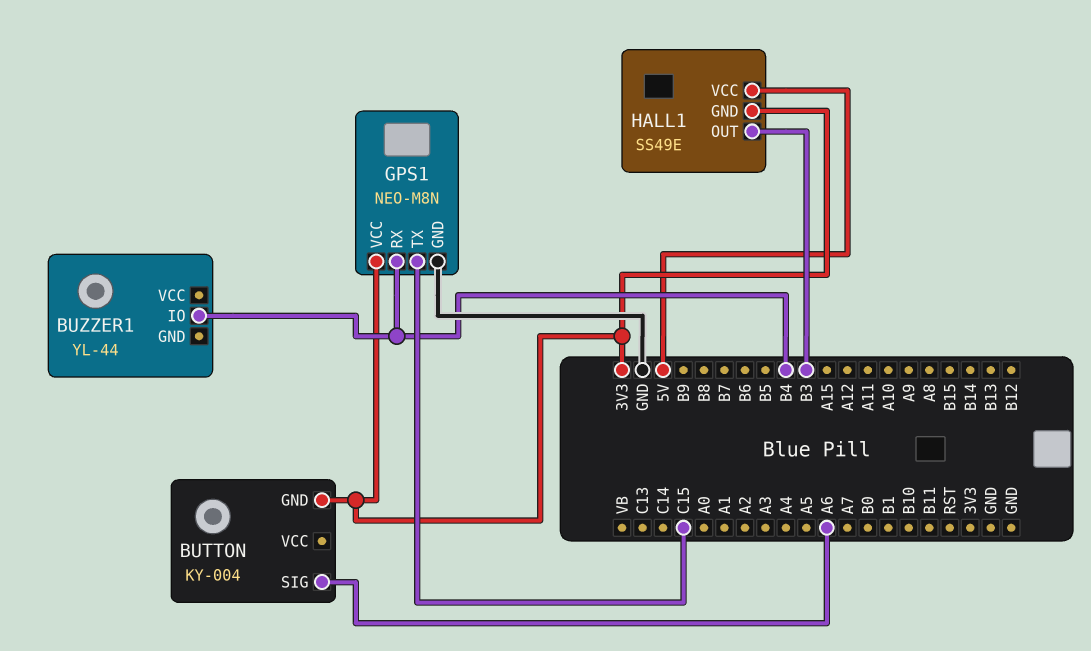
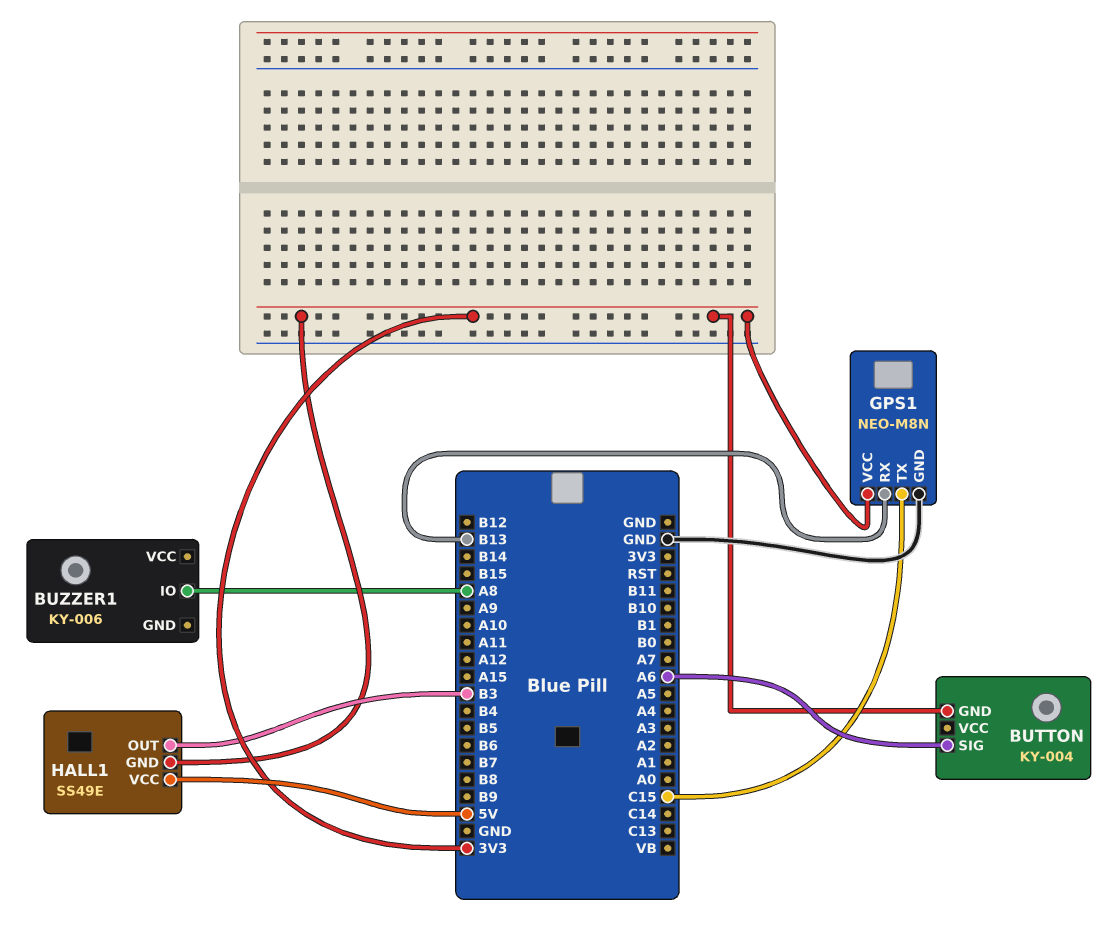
BUZZER1: YL-44 -> KY-006
BUZZER1 pin IO: B4 -> A8
GPS1 pin RX: B4 -> B13

